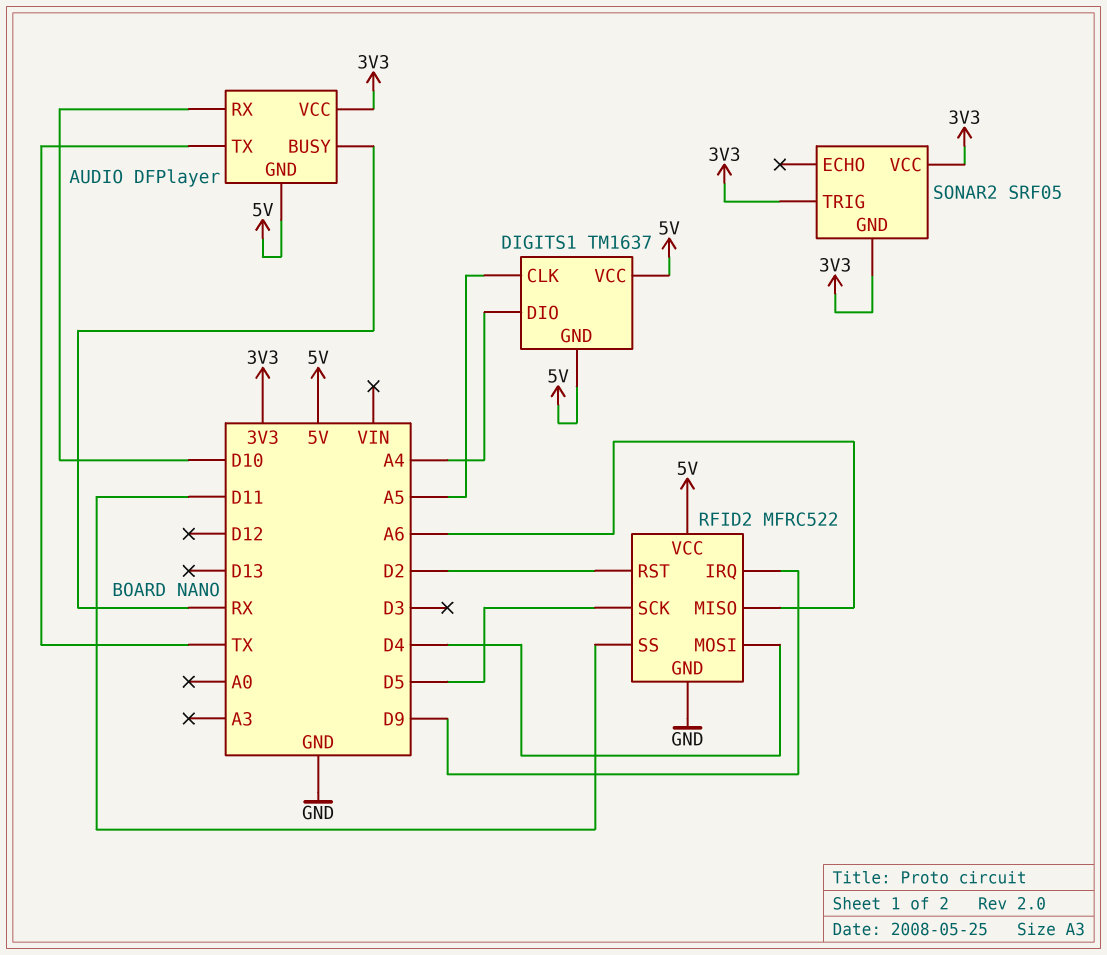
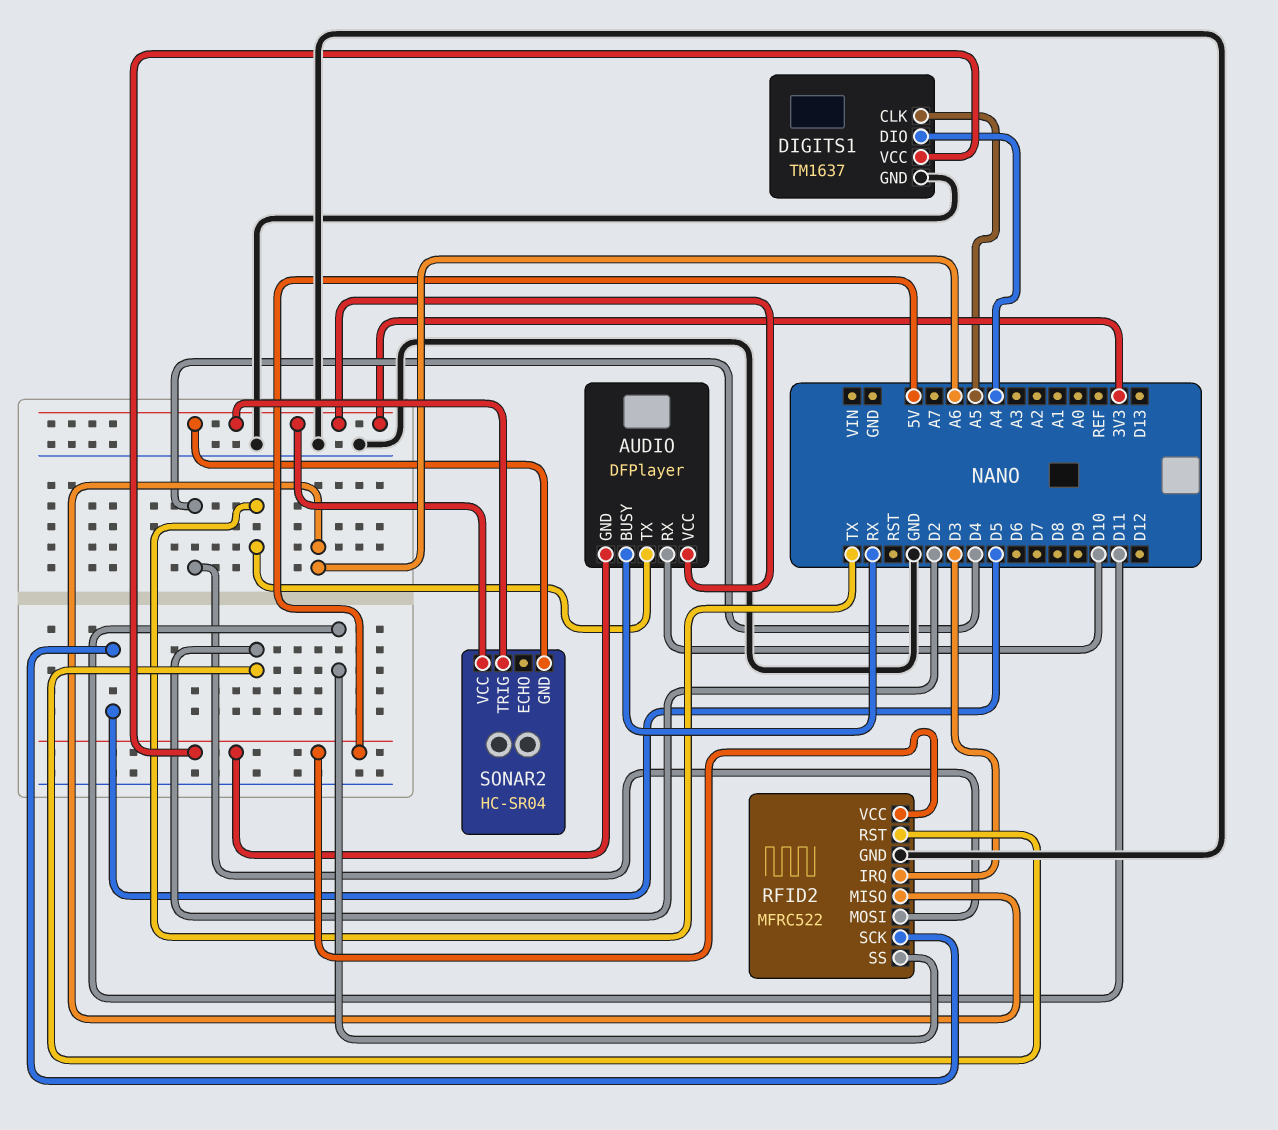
DIGITS1 pin GND: 5V -> GND
RFID2 pin IRQ: D9 -> D3
SONAR2: SRF05 -> HC-SR04

